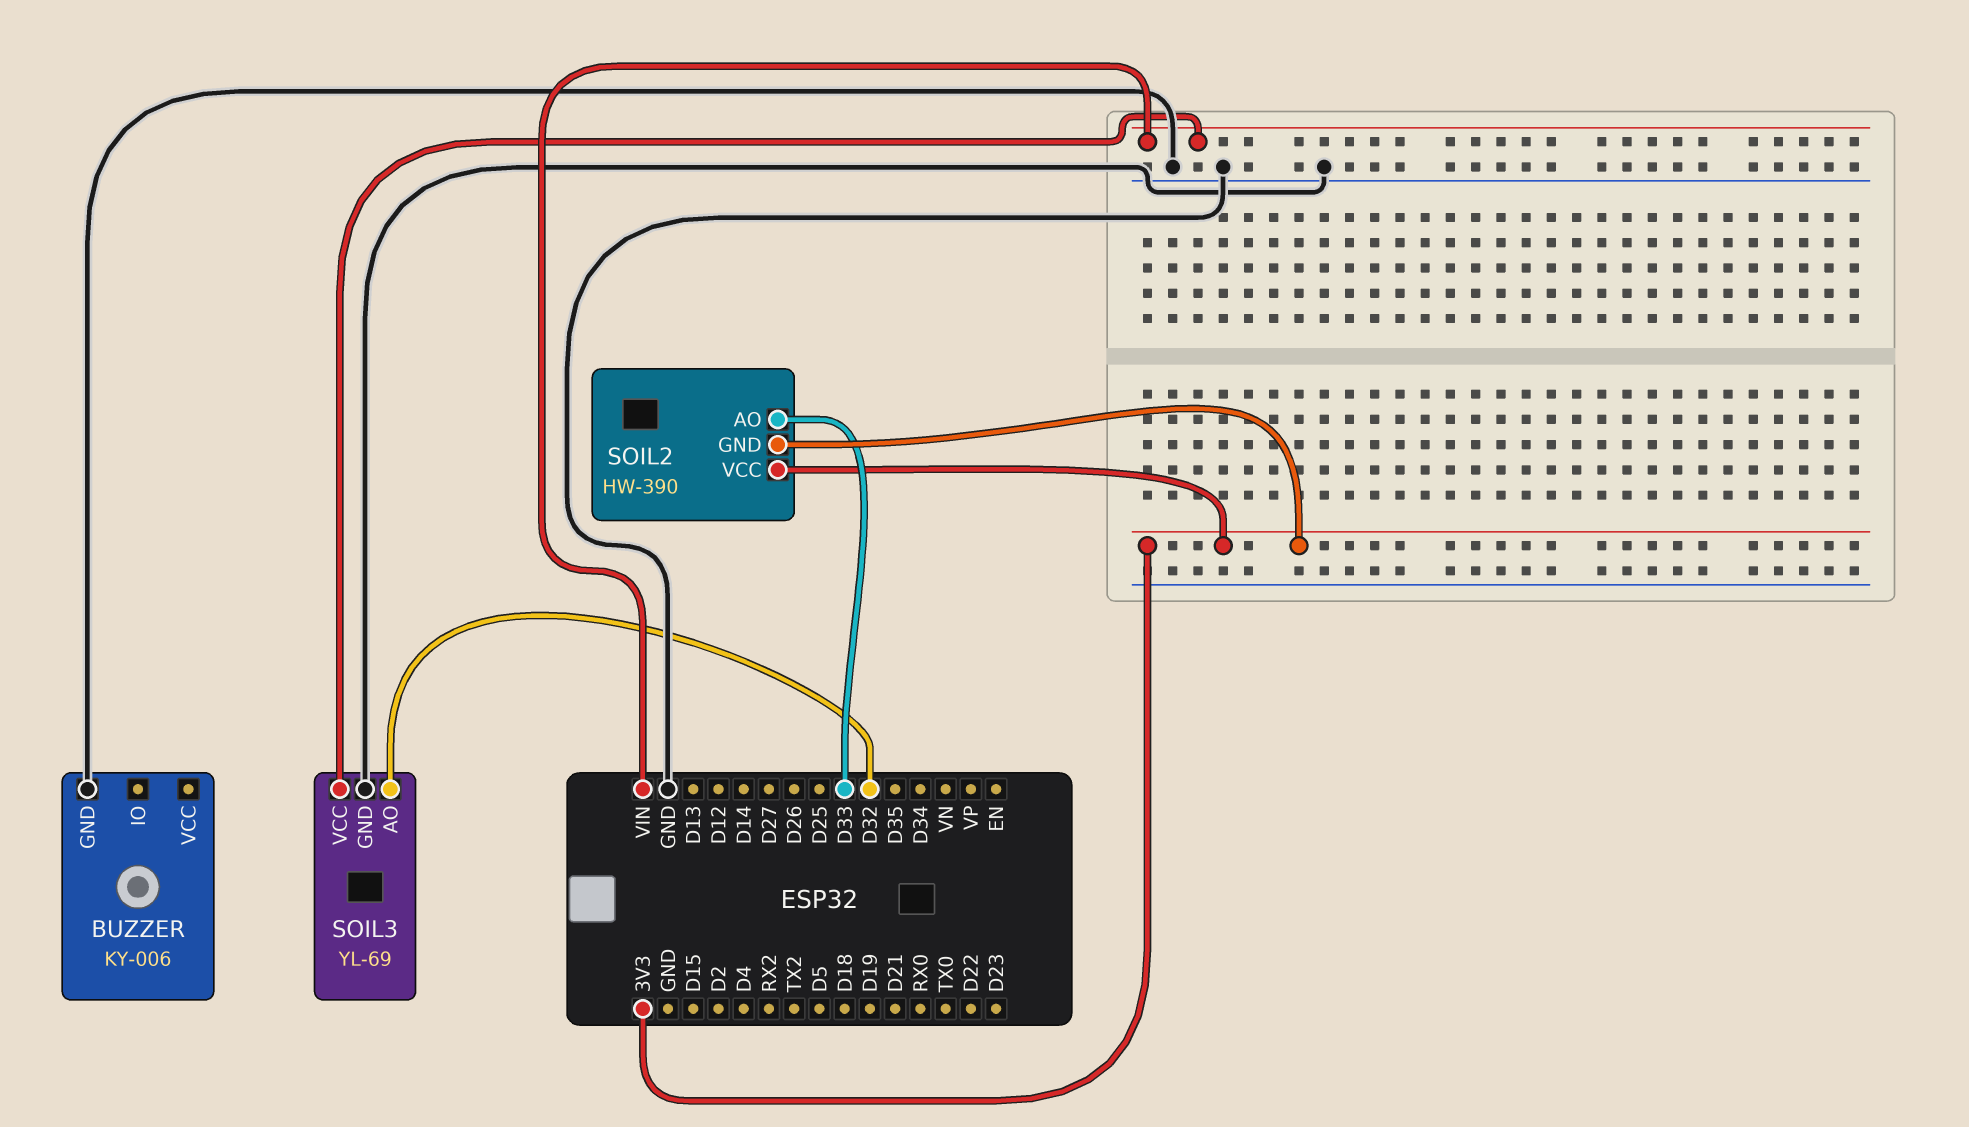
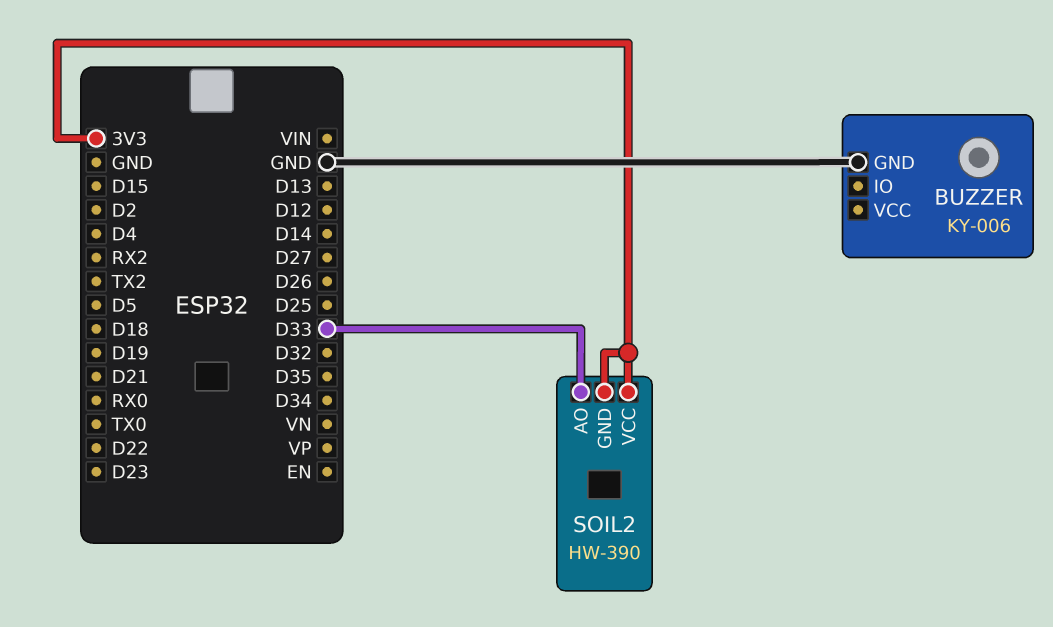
SOIL3: YL-69 -> none
SOIL3 pin AO: D32 -> none
SOIL3 pin GND: GND -> none
SOIL3 pin VCC: VIN -> none

